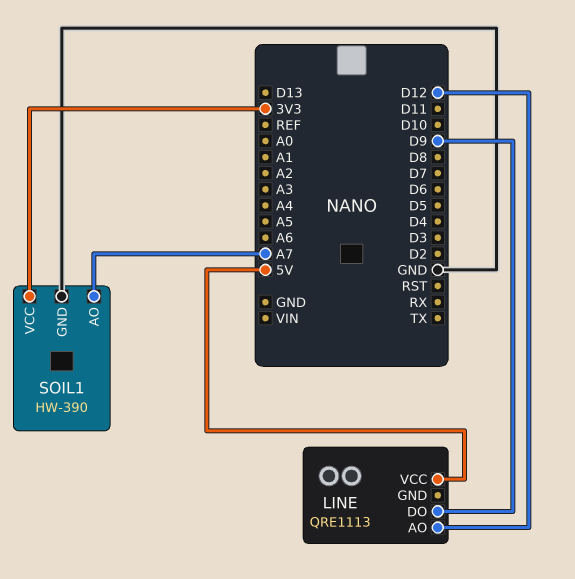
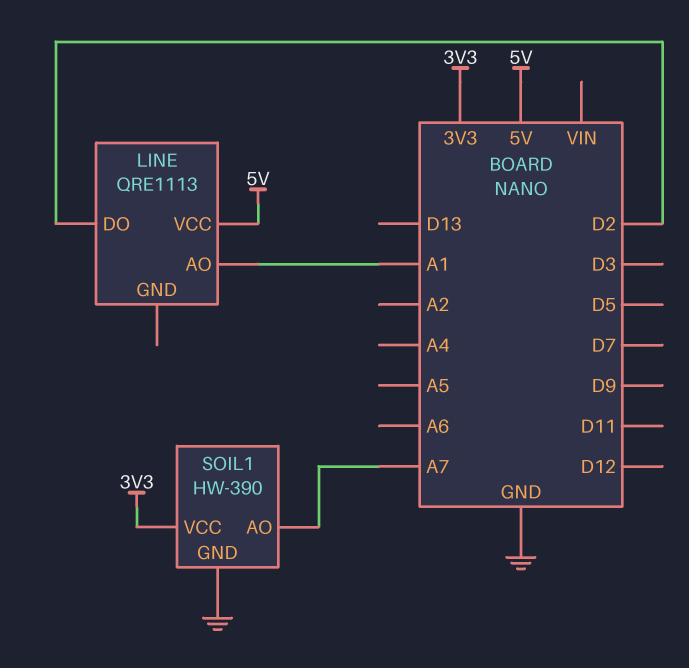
LINE pin AO: D12 -> A1
LINE pin DO: D9 -> D2

